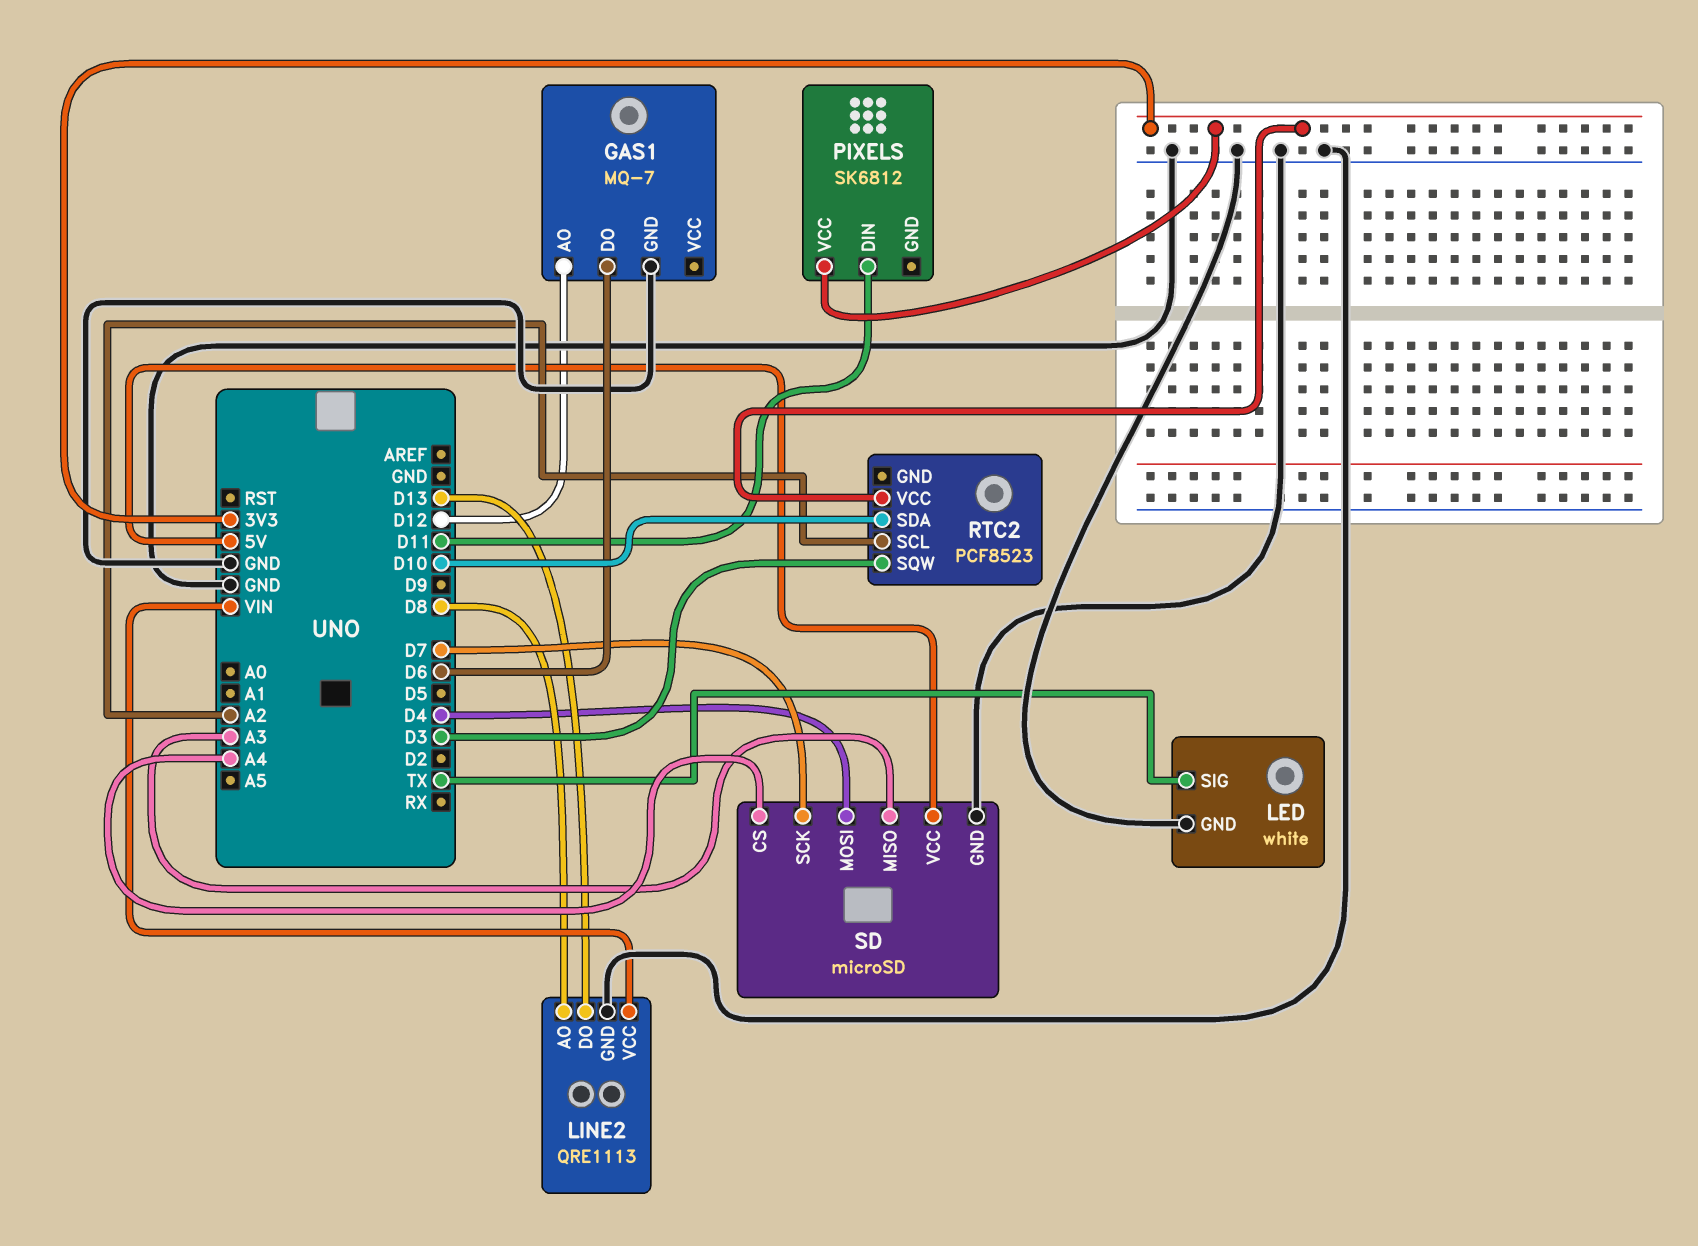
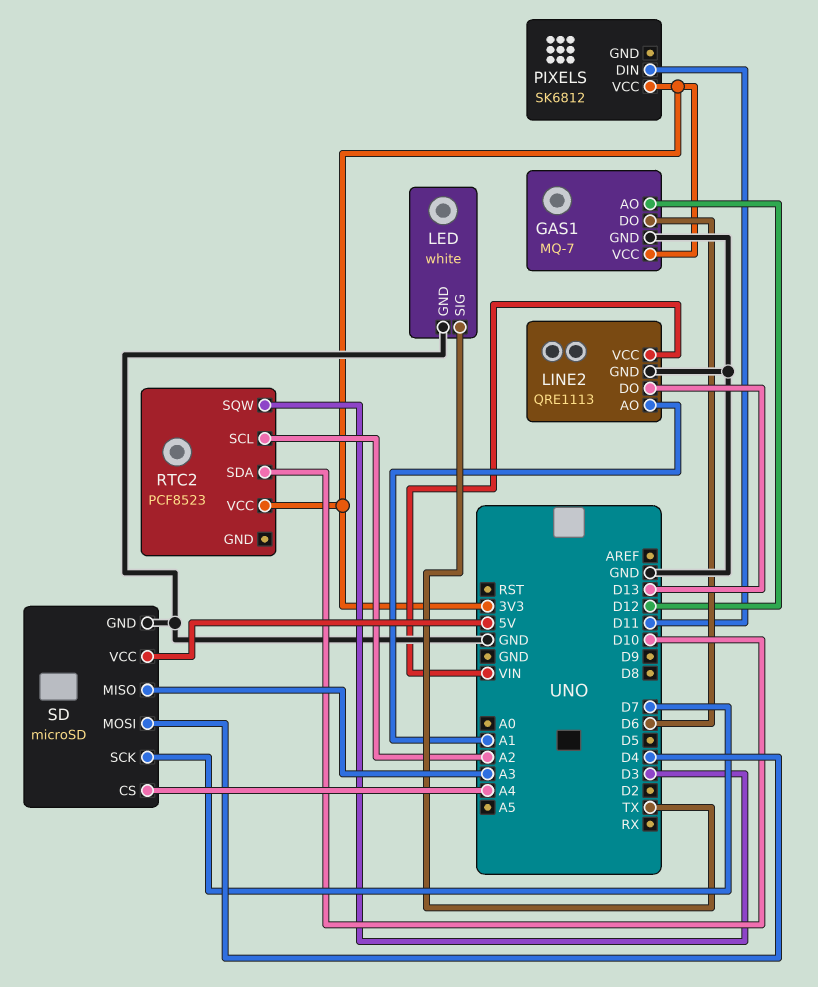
GAS1 pin VCC: none -> 3V3
LINE2 pin AO: D8 -> A1

